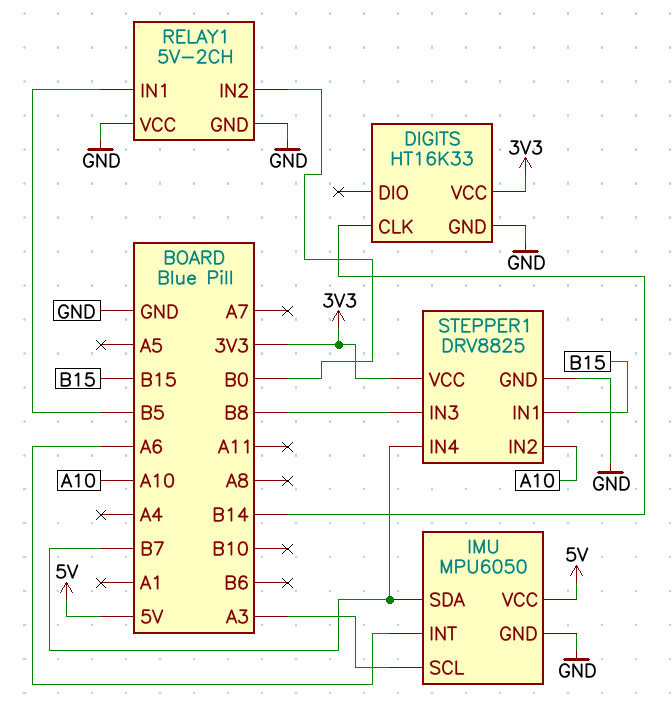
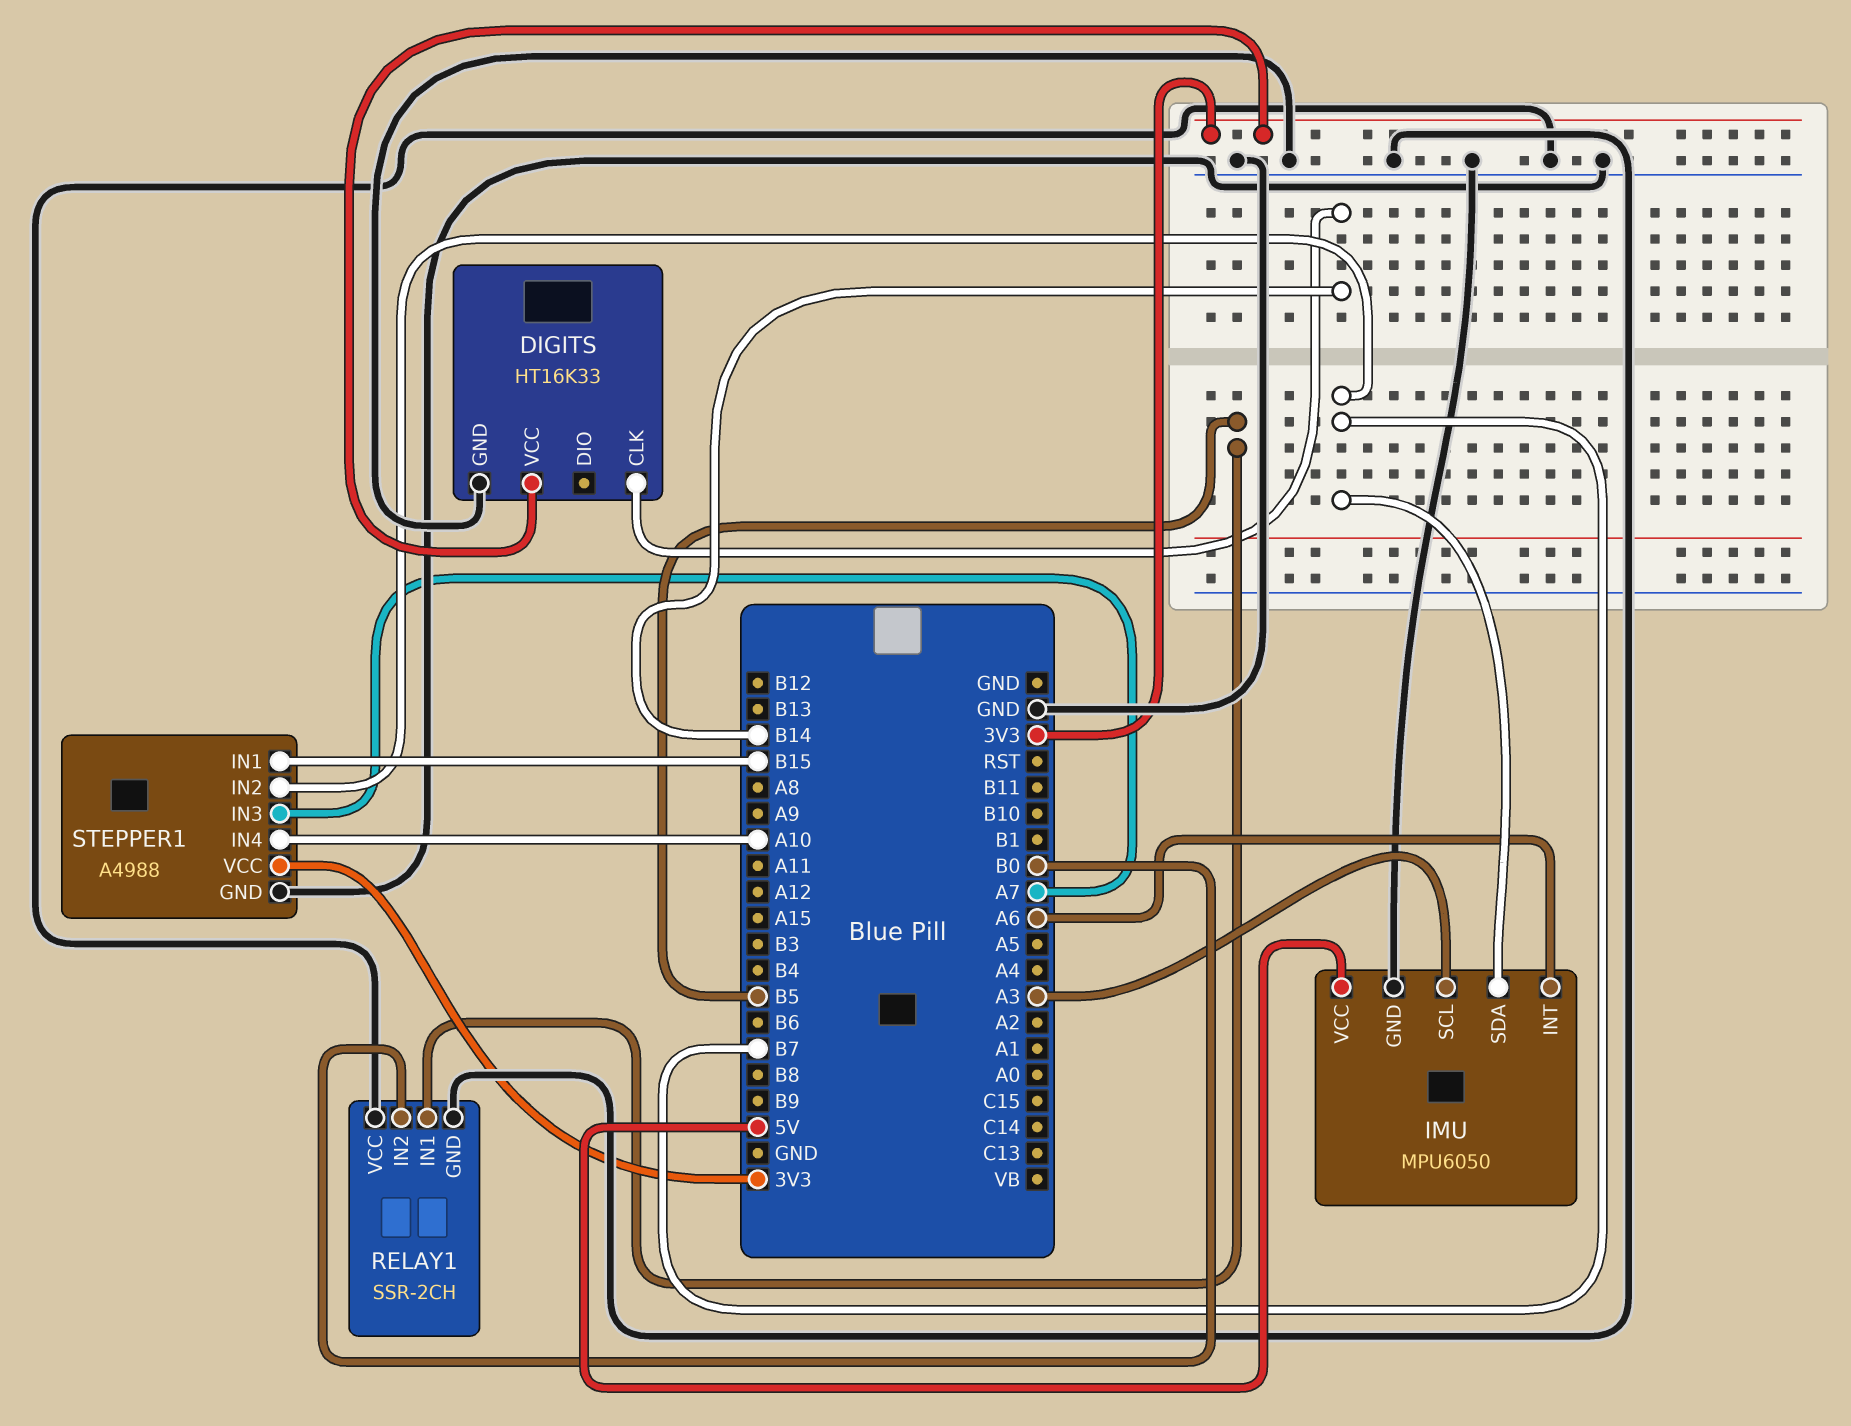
RELAY1: 5V-2CH -> SSR-2CH
STEPPER1: DRV8825 -> A4988
STEPPER1 pin IN2: A10 -> B7
STEPPER1 pin IN3: B8 -> A7
STEPPER1 pin IN4: B7 -> A10

